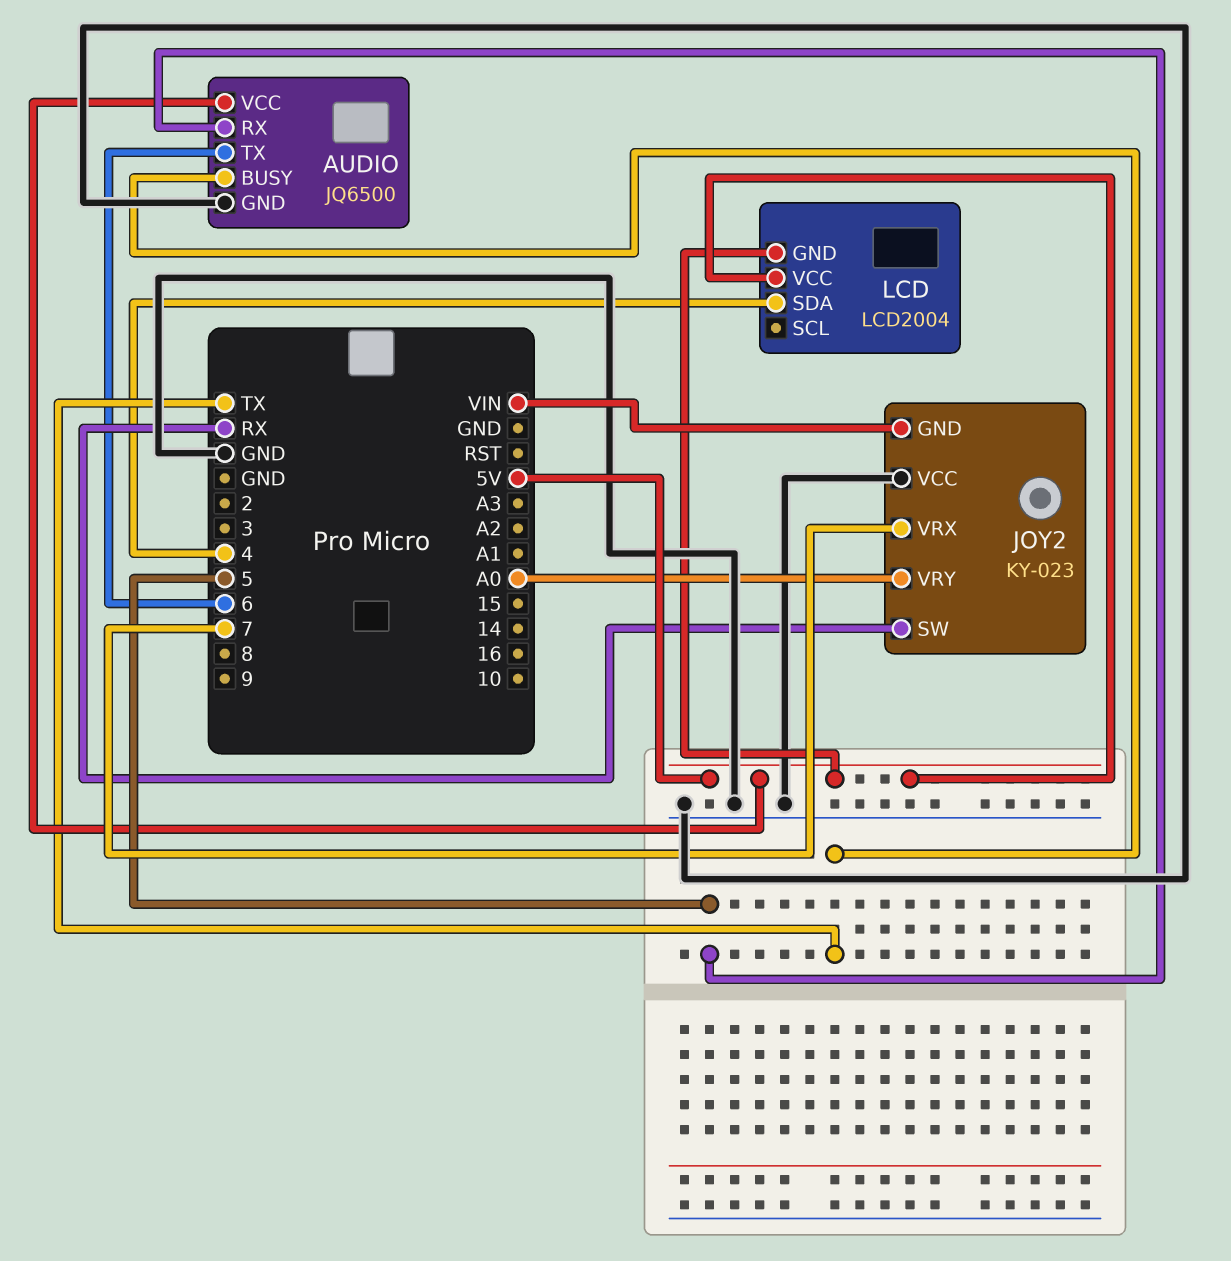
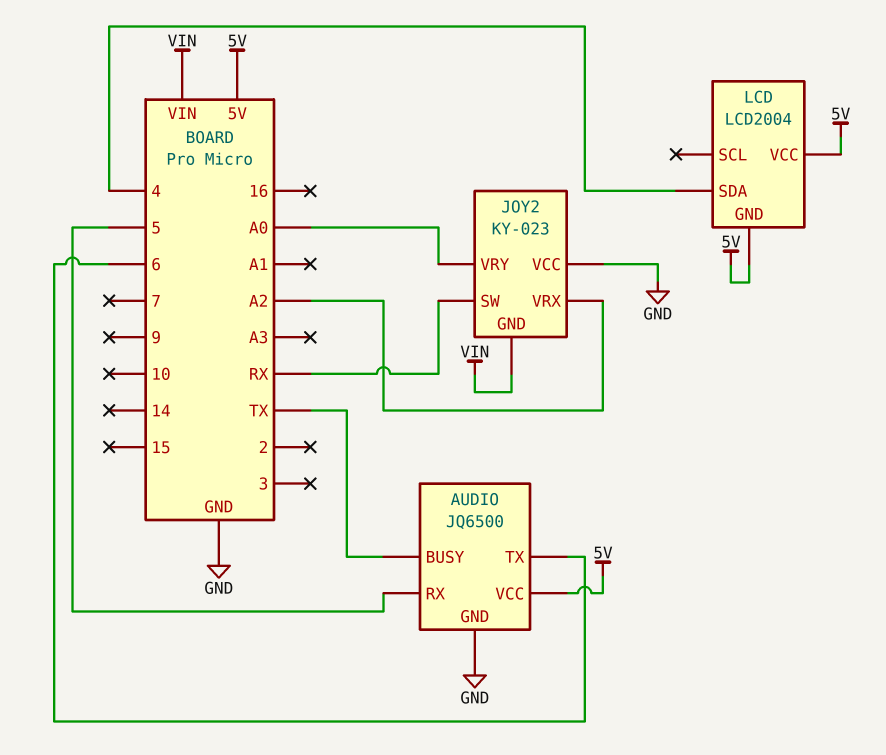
JOY2 pin VRX: 7 -> A2

